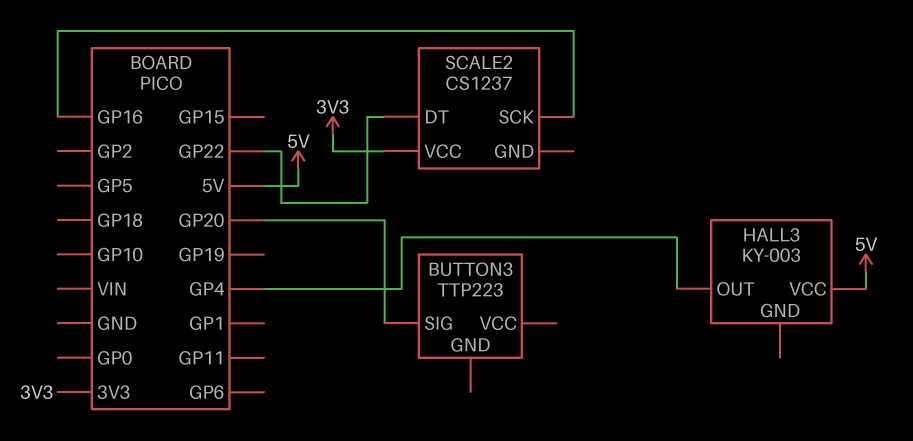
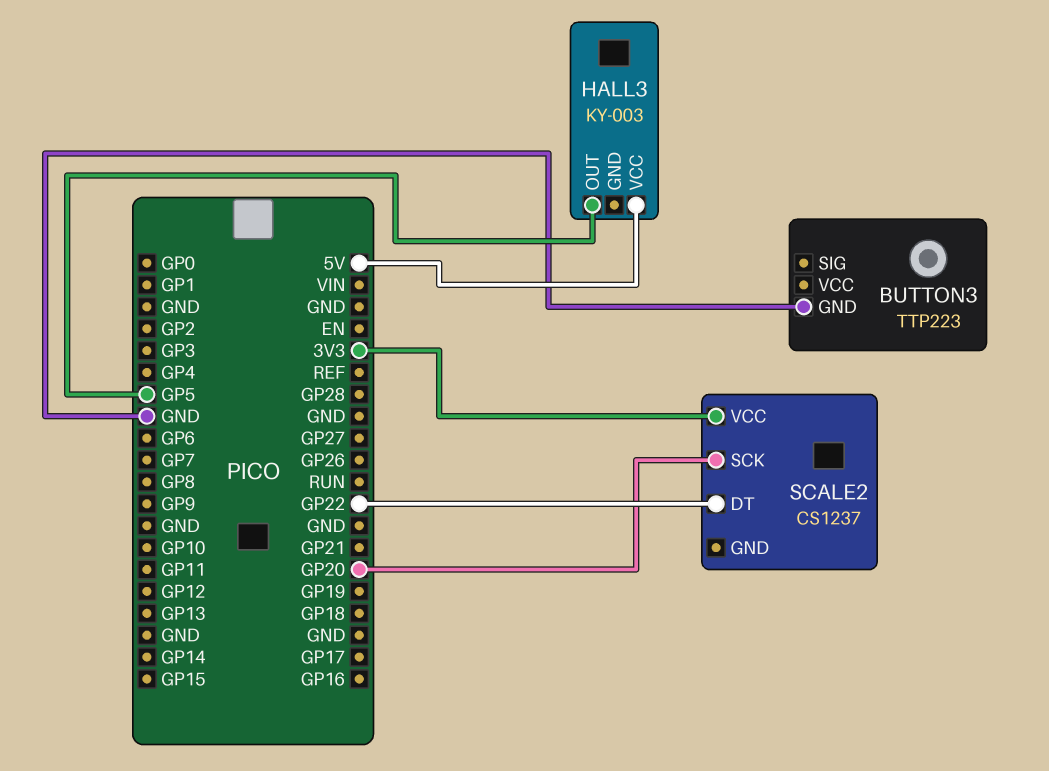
BUTTON3 pin GND: none -> GND
BUTTON3 pin SIG: GP20 -> none
HALL3 pin OUT: GP4 -> GP5
SCALE2 pin SCK: GP16 -> GP20

